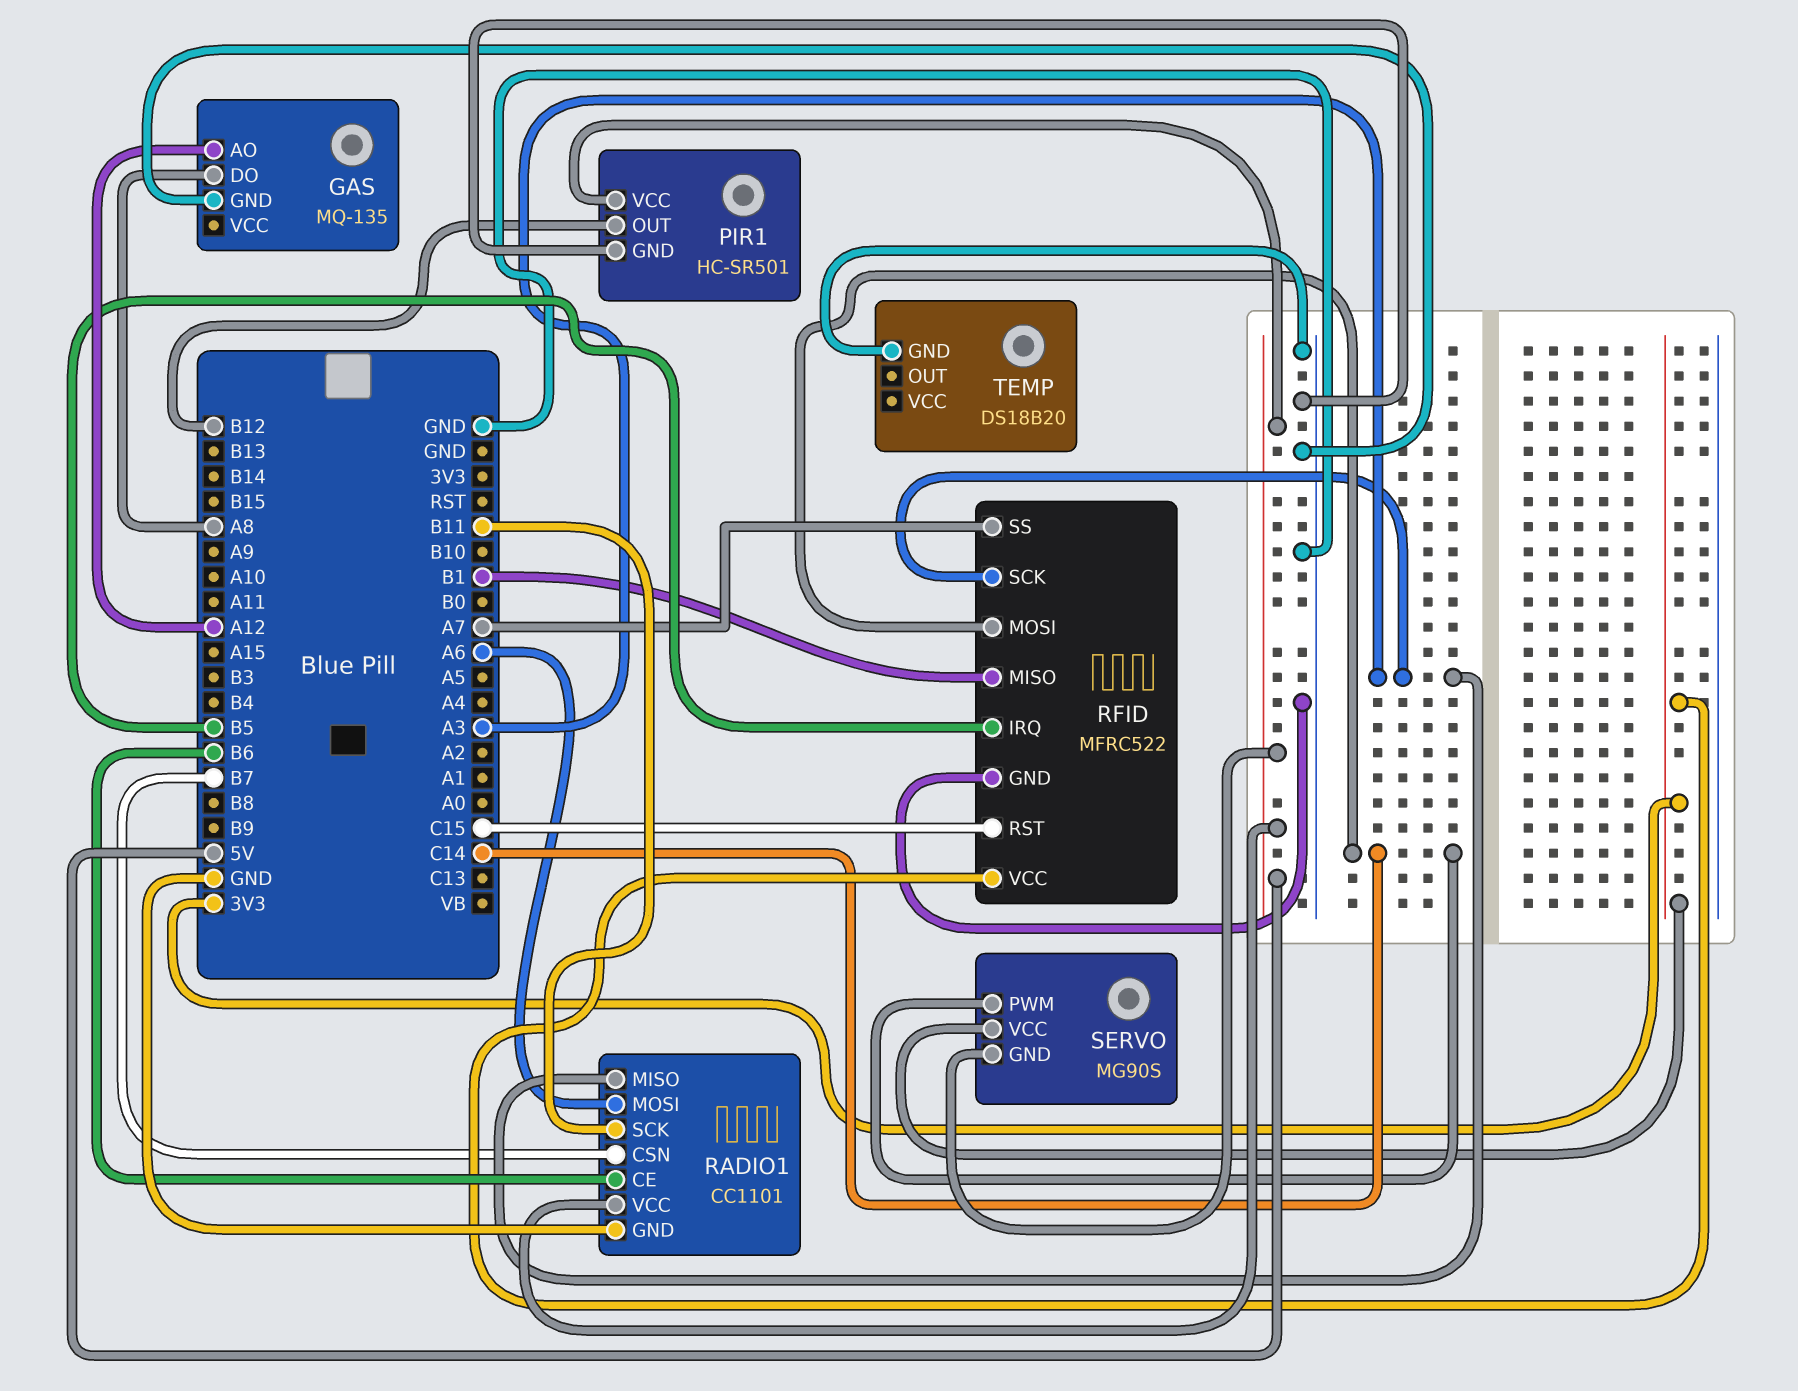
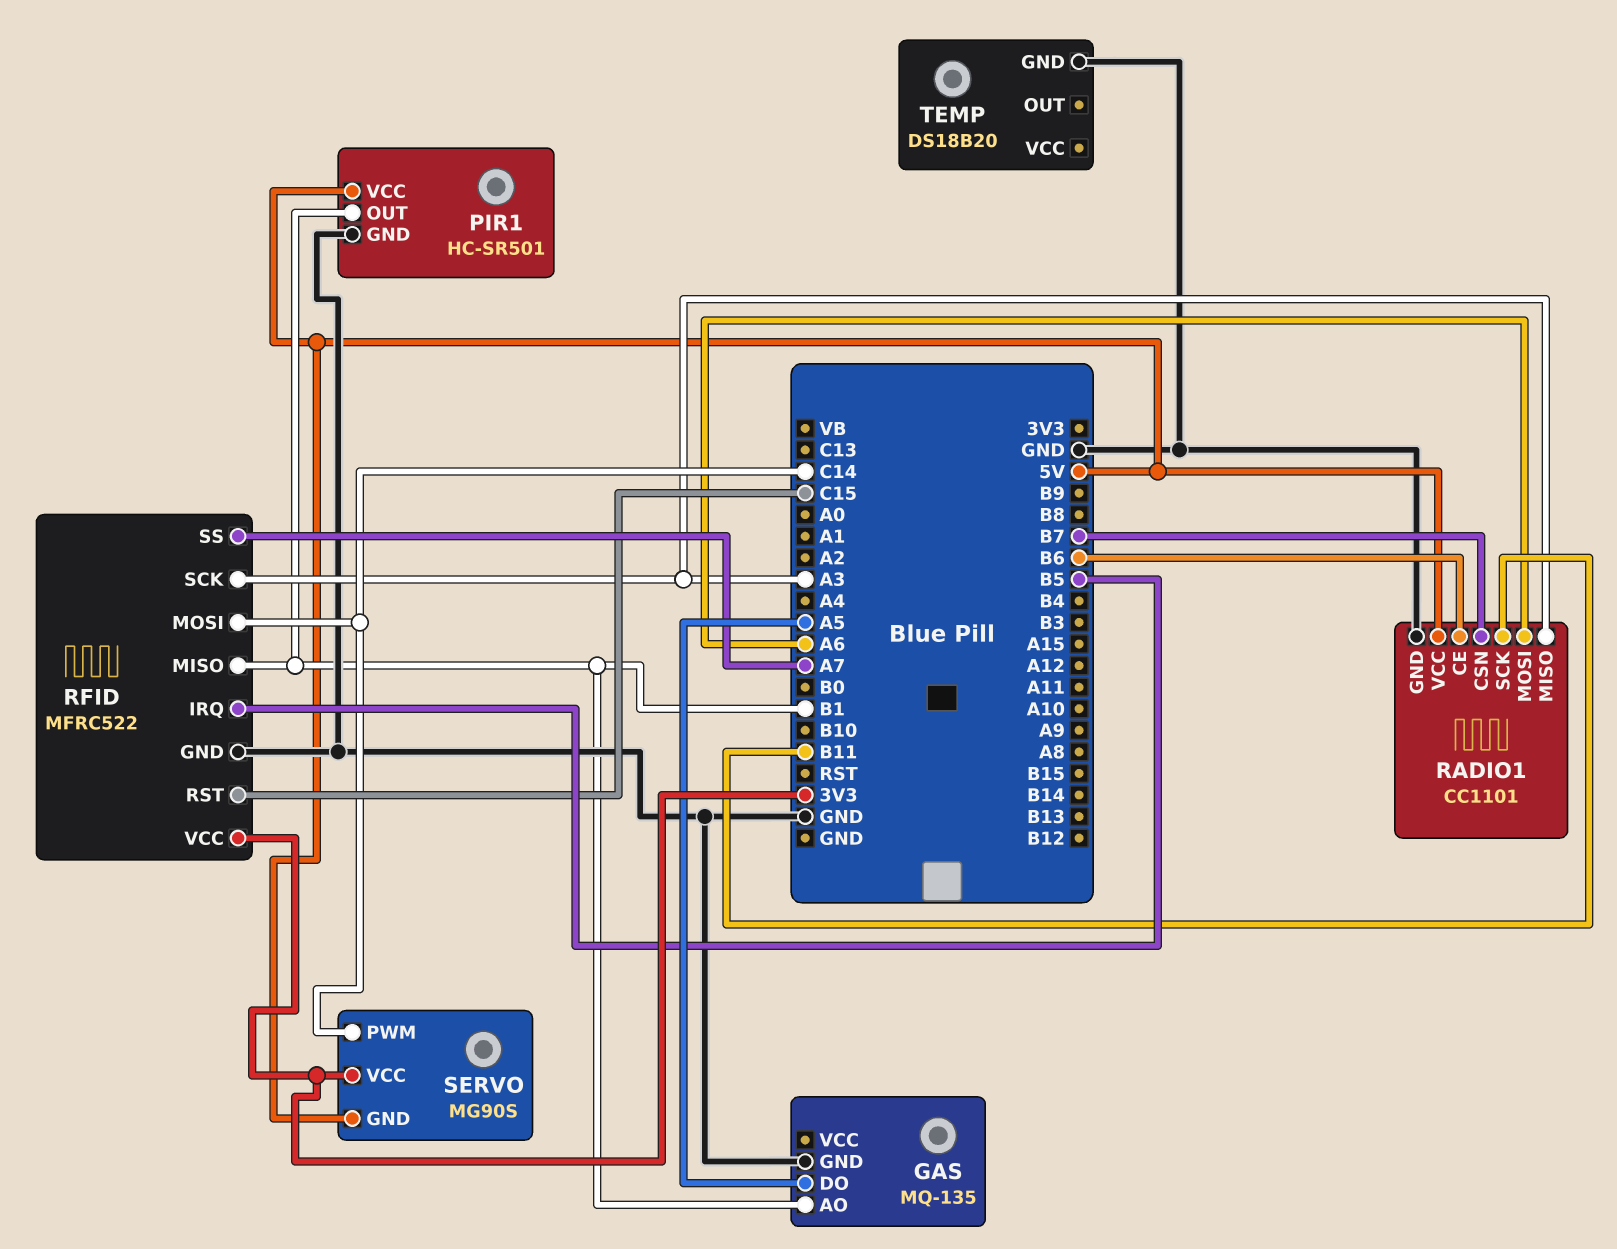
GAS pin AO: A12 -> B1
GAS pin DO: A8 -> A5
PIR1 pin OUT: B12 -> B1

